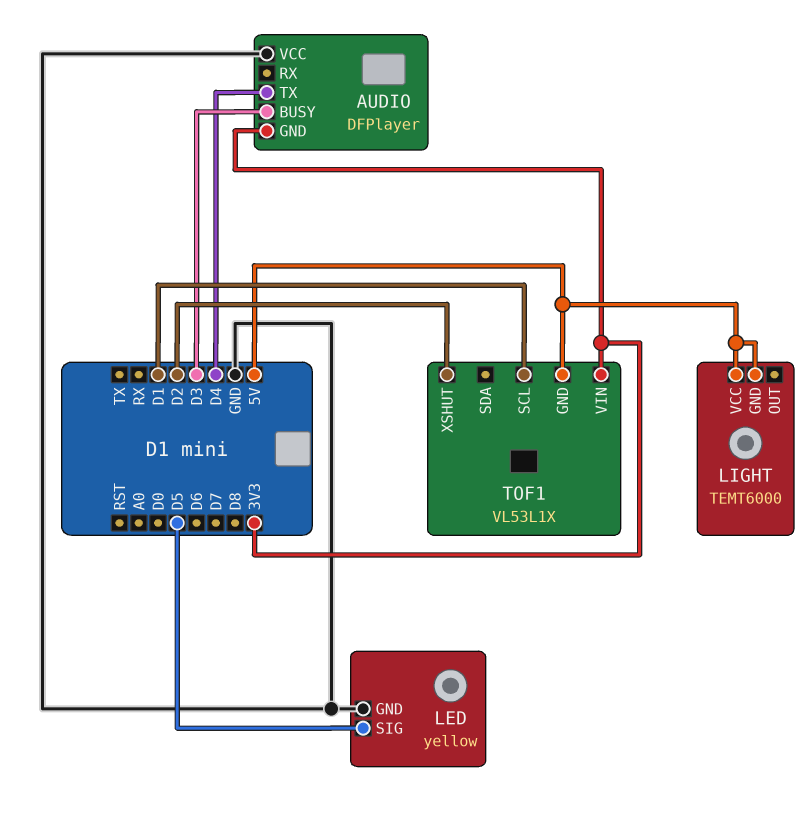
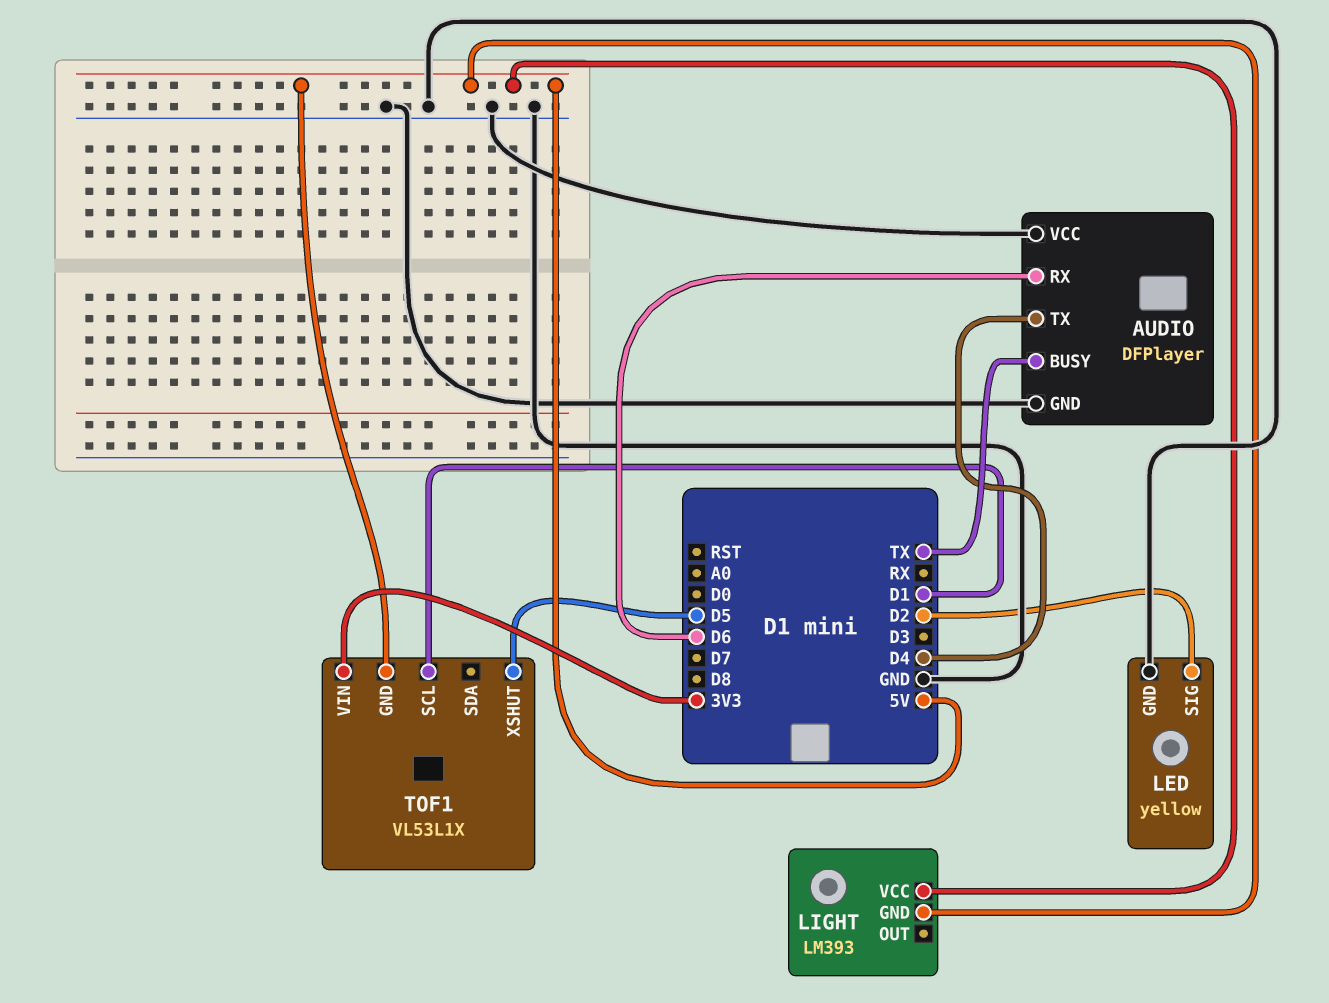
AUDIO pin BUSY: D3 -> TX
AUDIO pin GND: 3V3 -> GND
AUDIO pin RX: none -> D6
LED pin SIG: D5 -> D2
LIGHT: TEMT6000 -> LM393
TOF1 pin XSHUT: D2 -> D5

